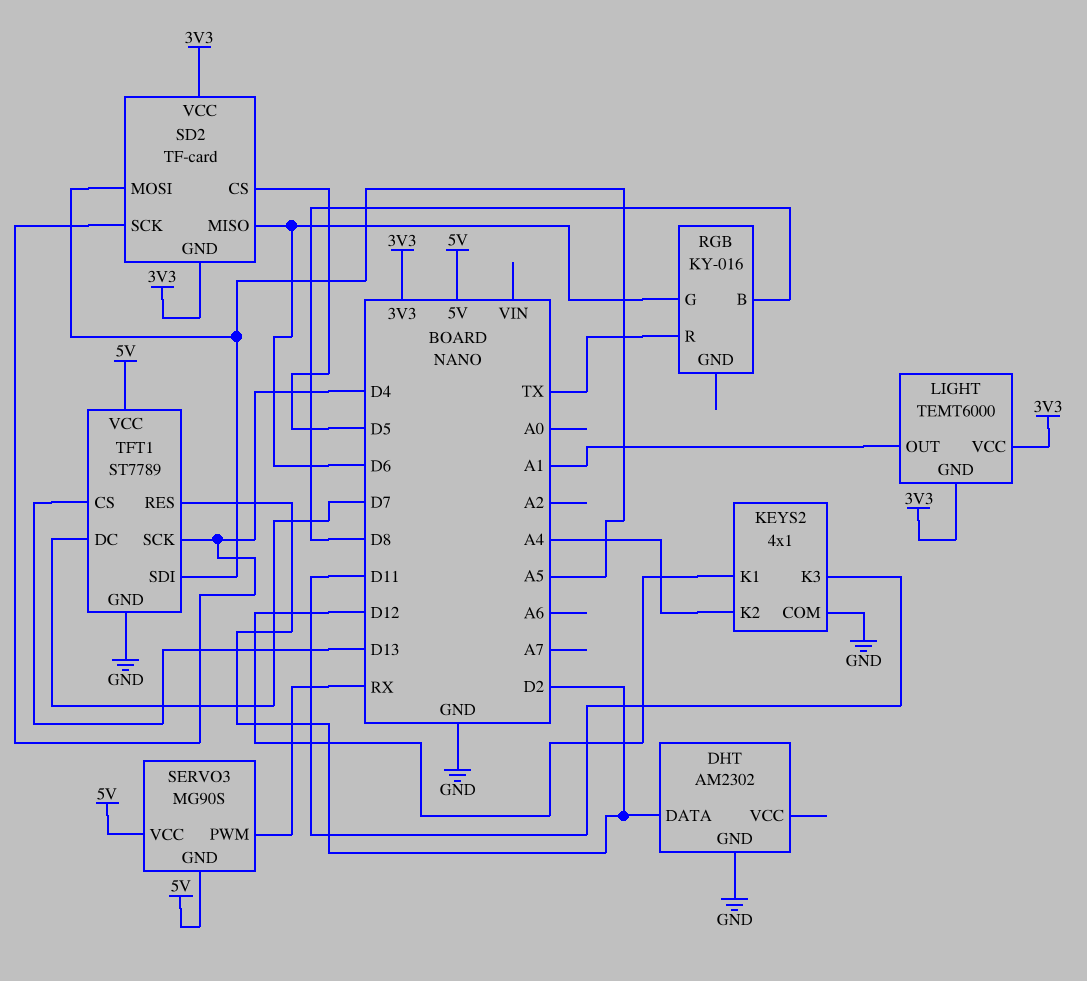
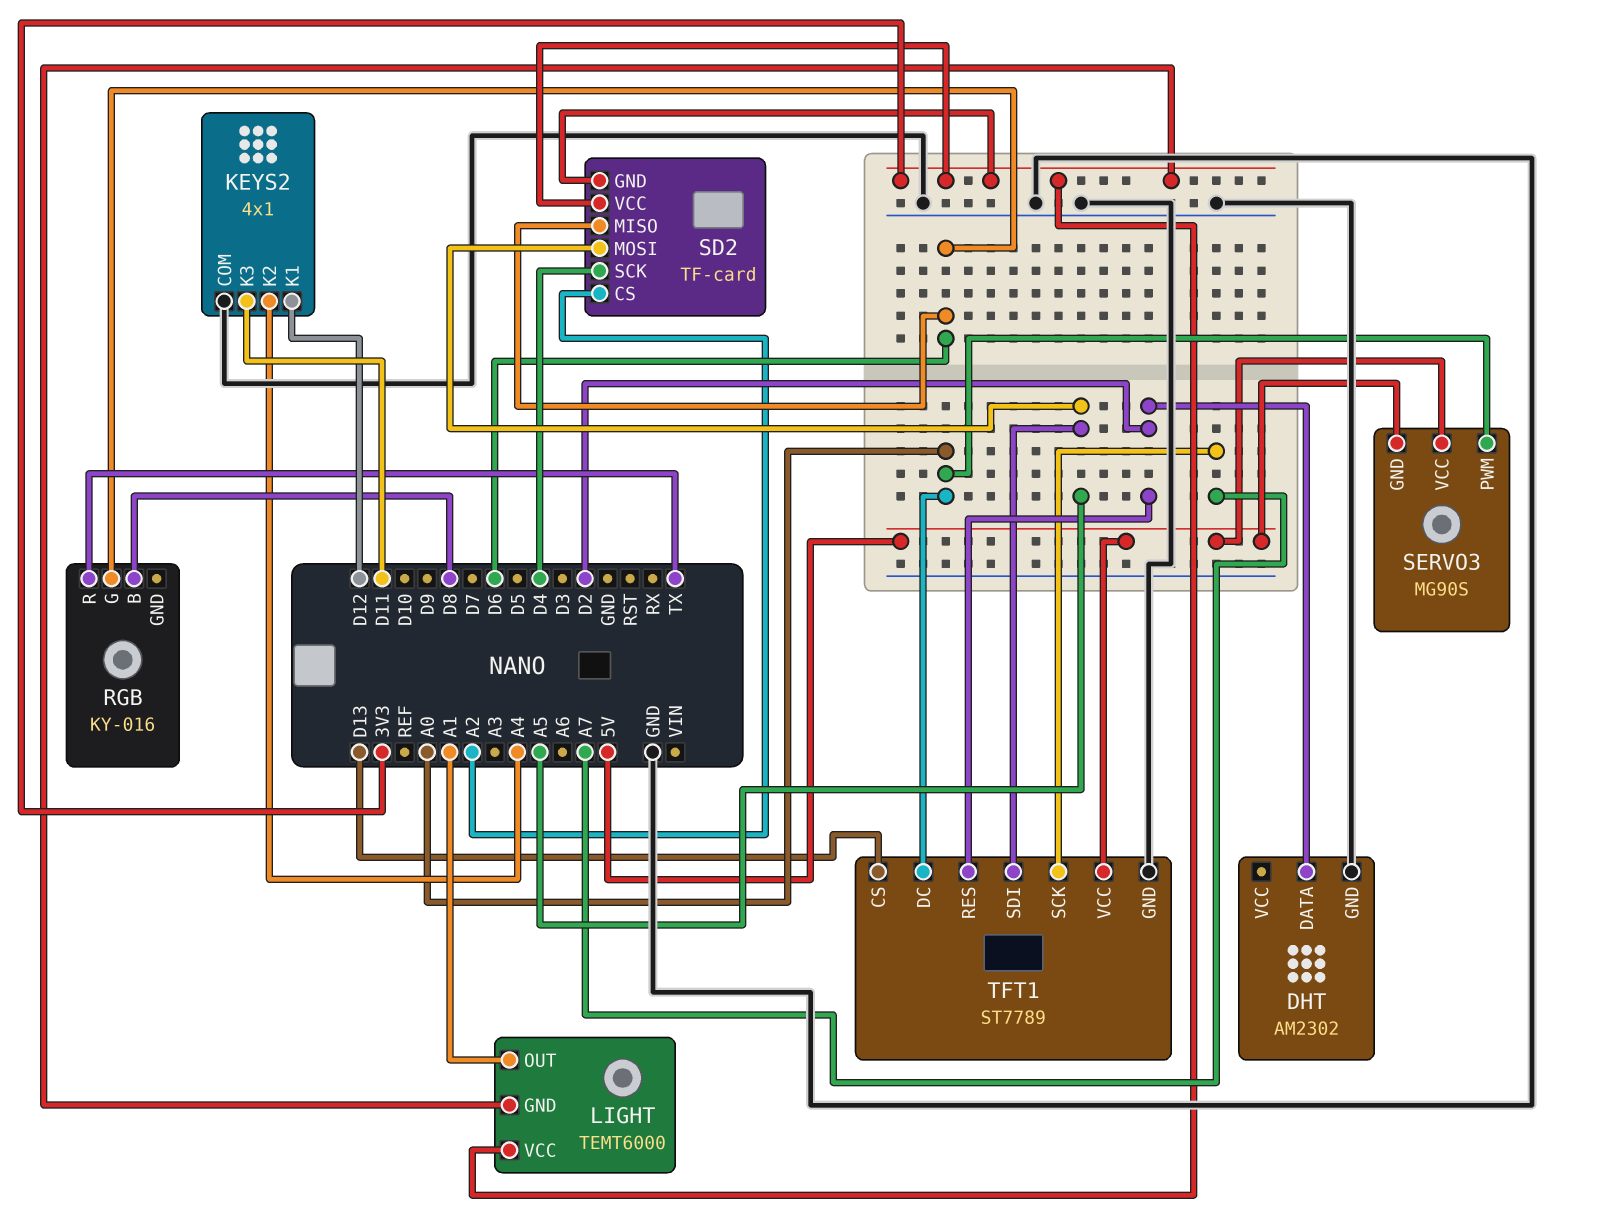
SD2 pin CS: D5 -> A2
SERVO3 pin PWM: RX -> A0
TFT1 pin DC: D7 -> A0
TFT1 pin SCK: D4 -> A7

